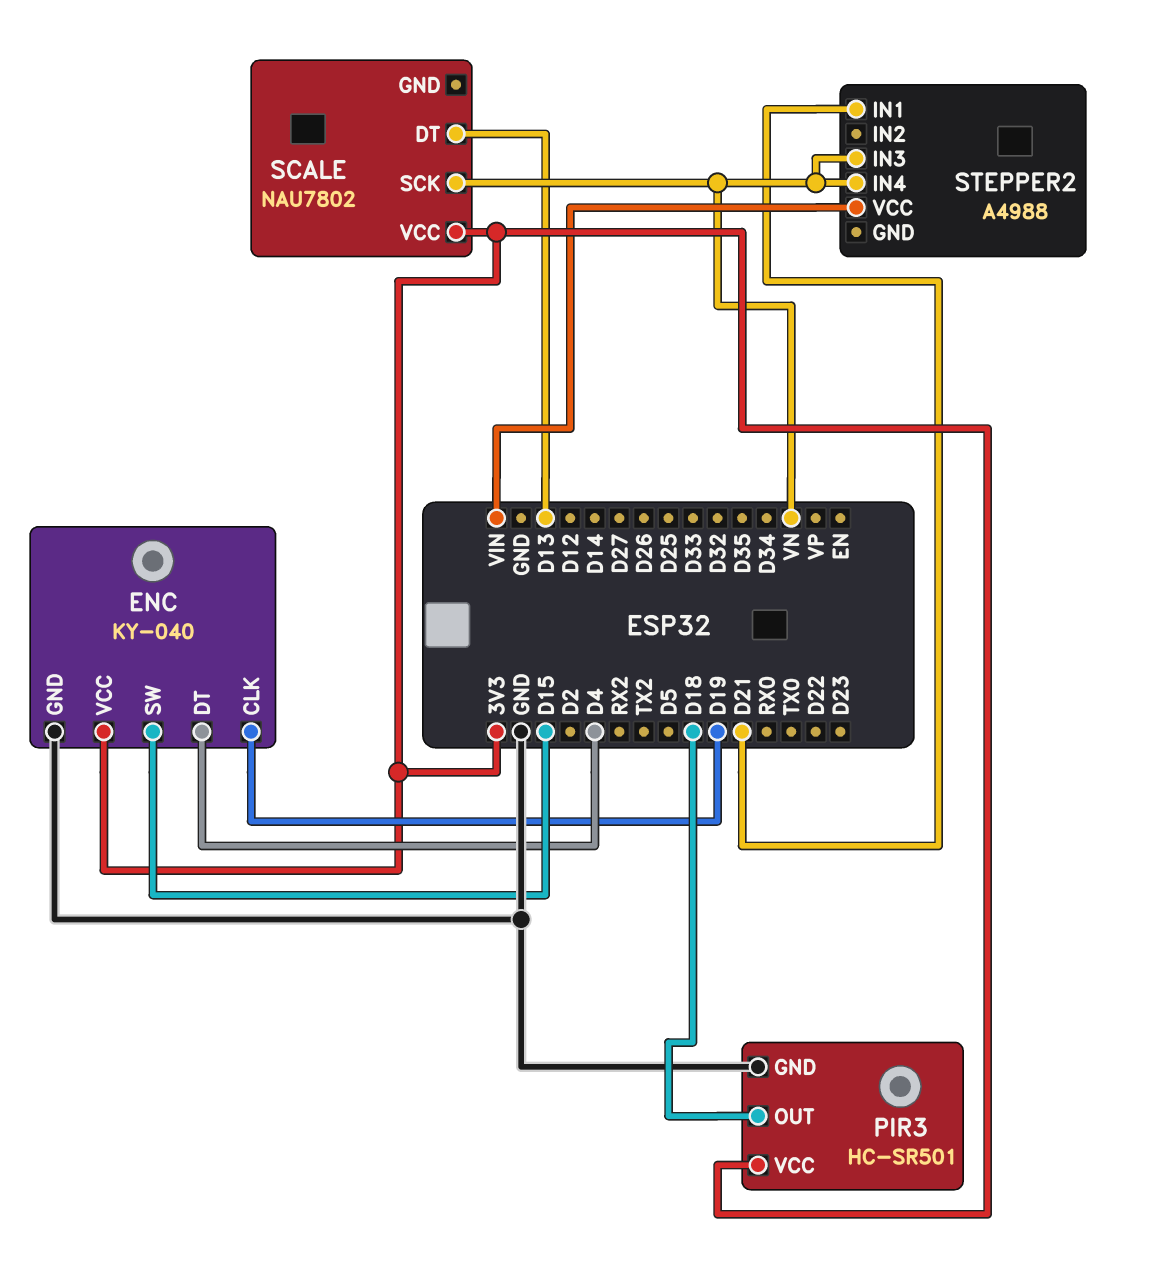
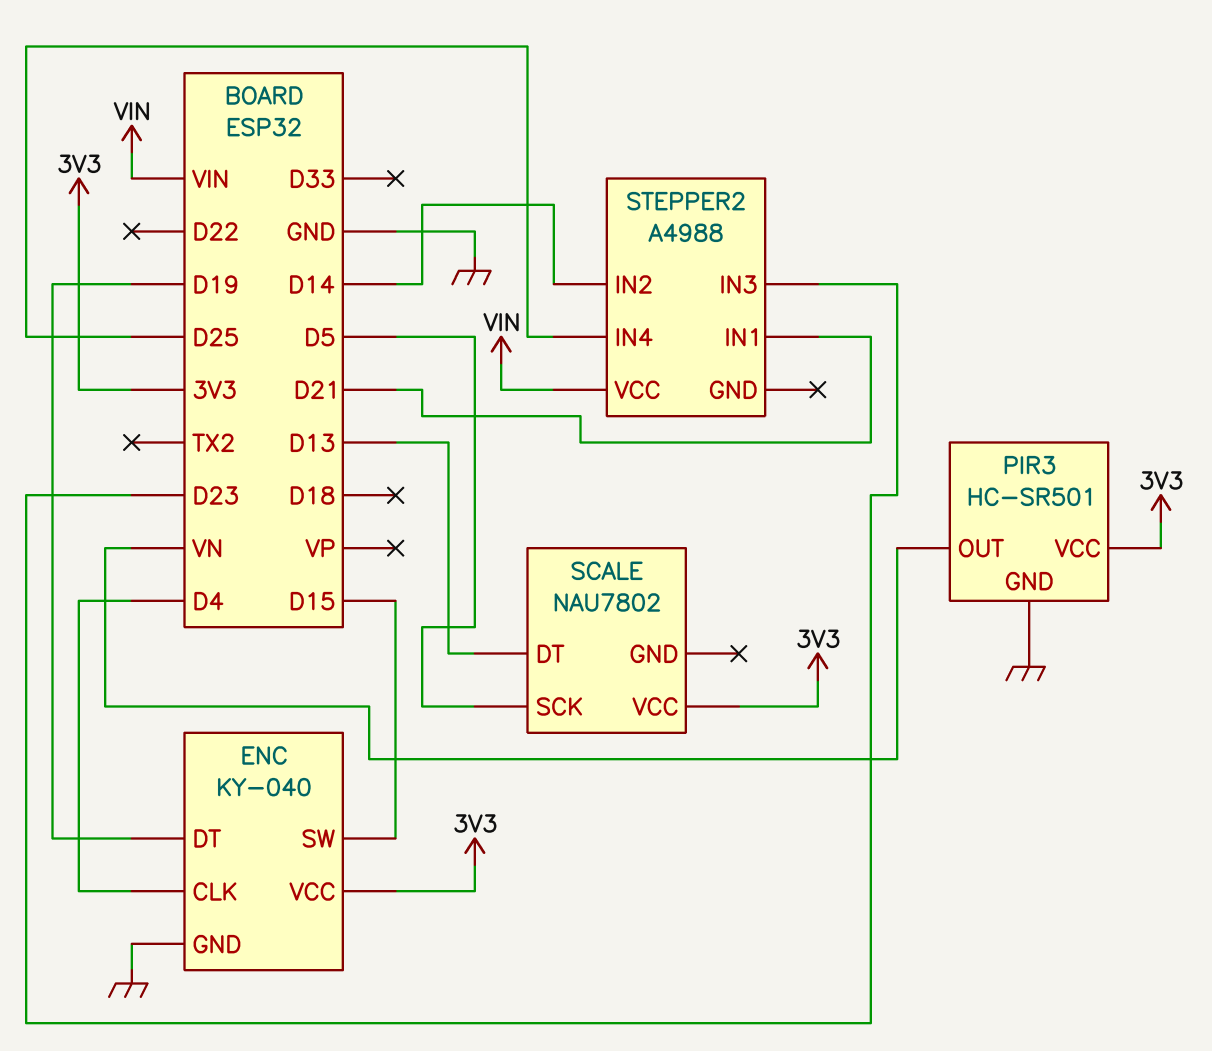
ENC pin CLK: D19 -> D4
ENC pin DT: D4 -> D19
PIR3 pin OUT: D18 -> VN
SCALE pin SCK: VN -> D5
STEPPER2 pin IN2: none -> D14
STEPPER2 pin IN3: VN -> D23
STEPPER2 pin IN4: VN -> D25

